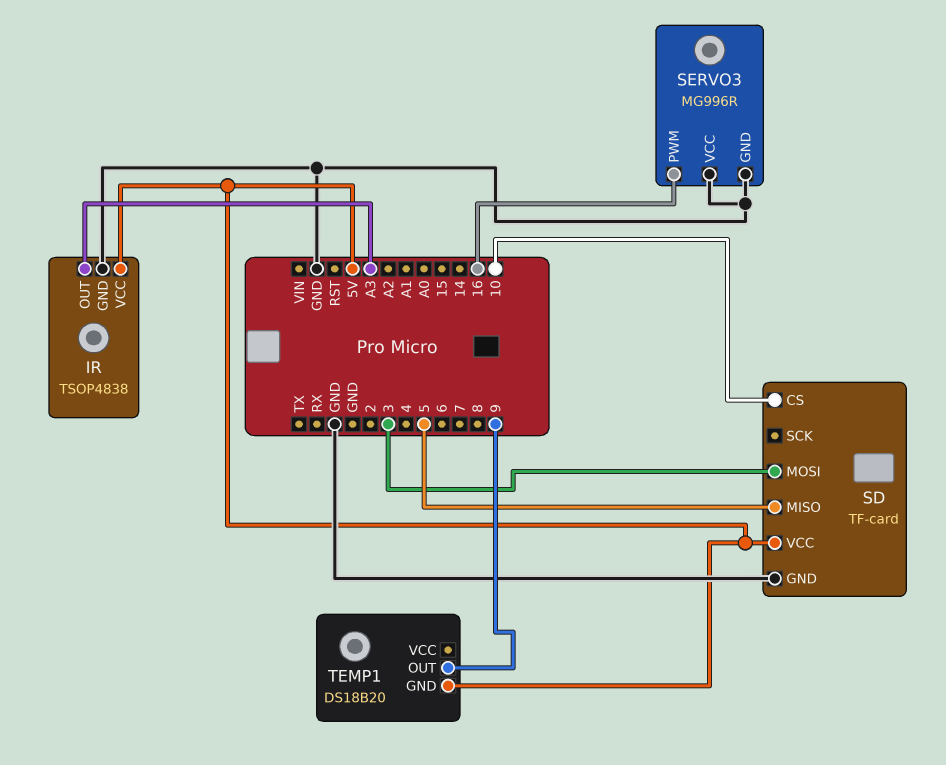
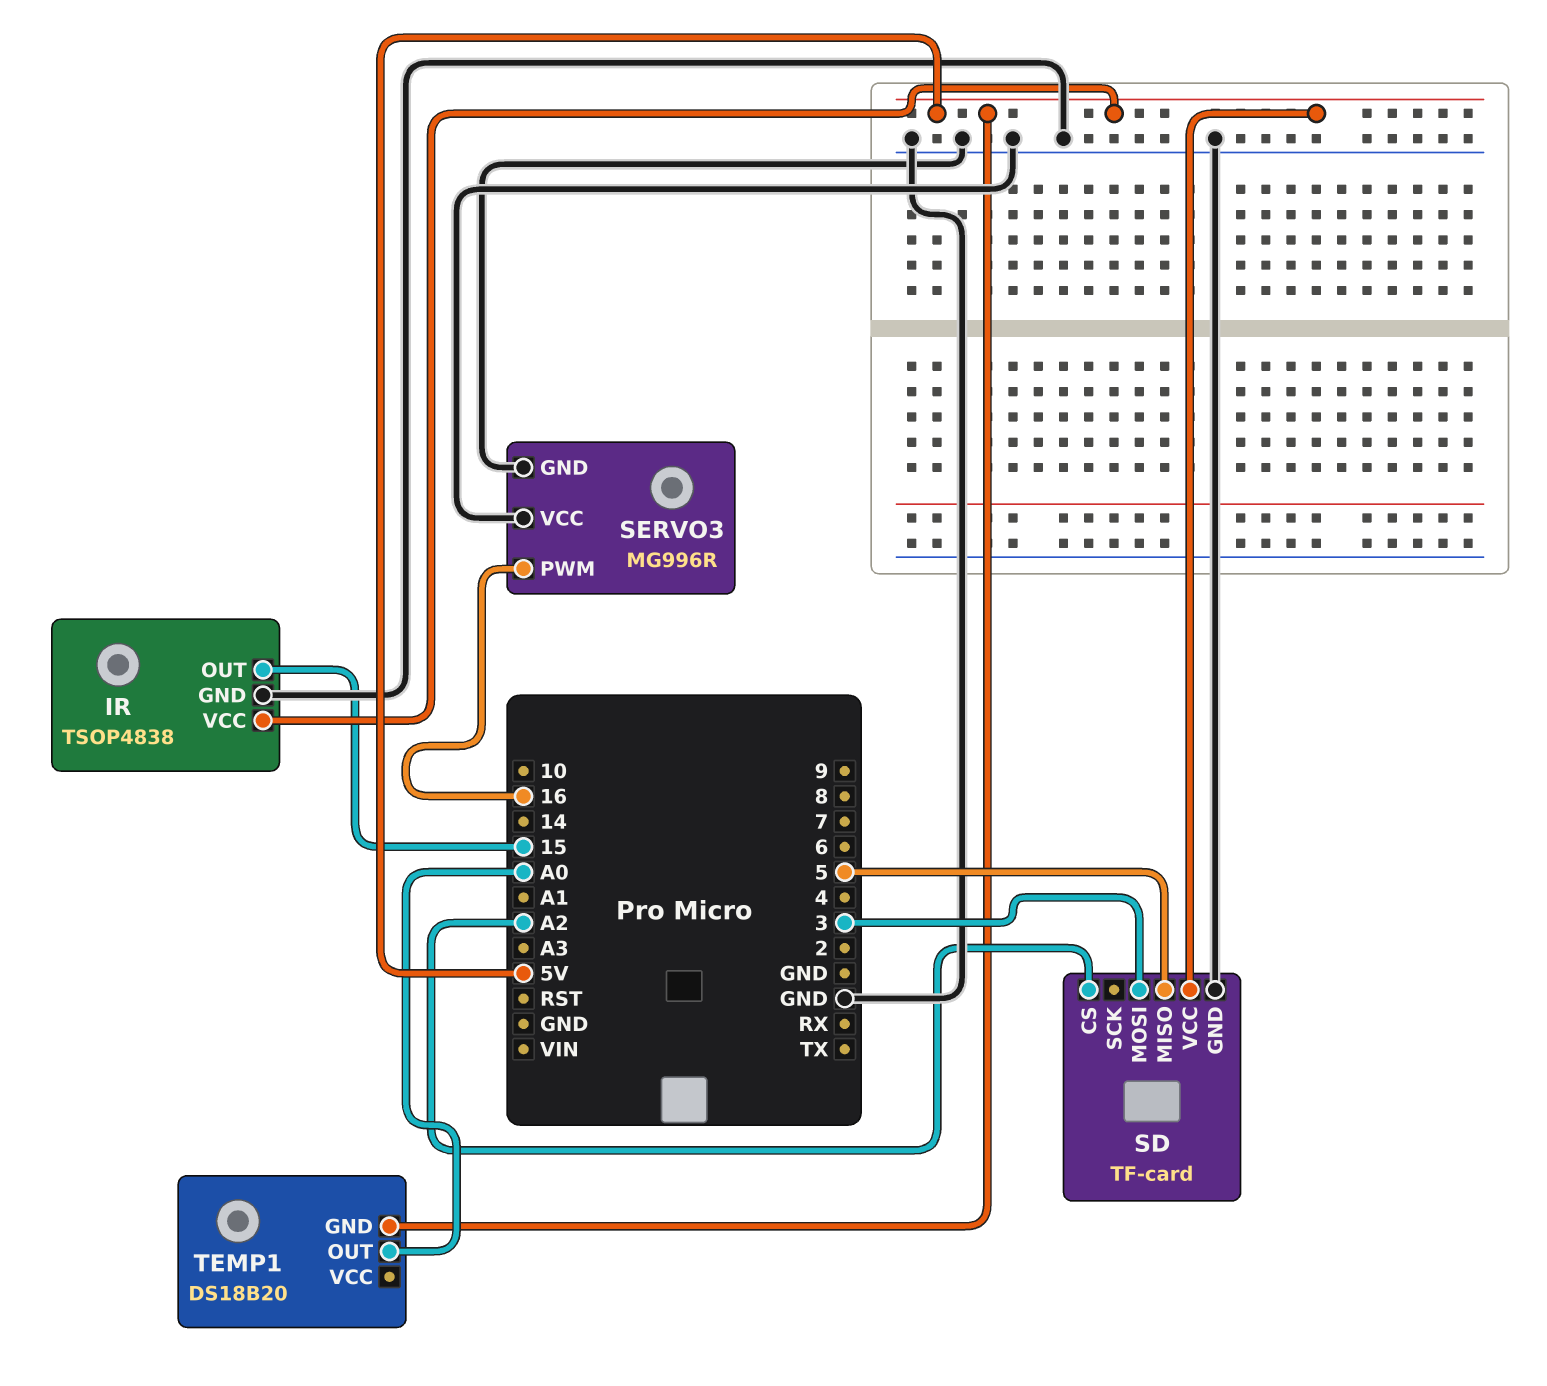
IR pin OUT: A3 -> 15
SD pin CS: 10 -> A2
TEMP1 pin OUT: 9 -> A0

